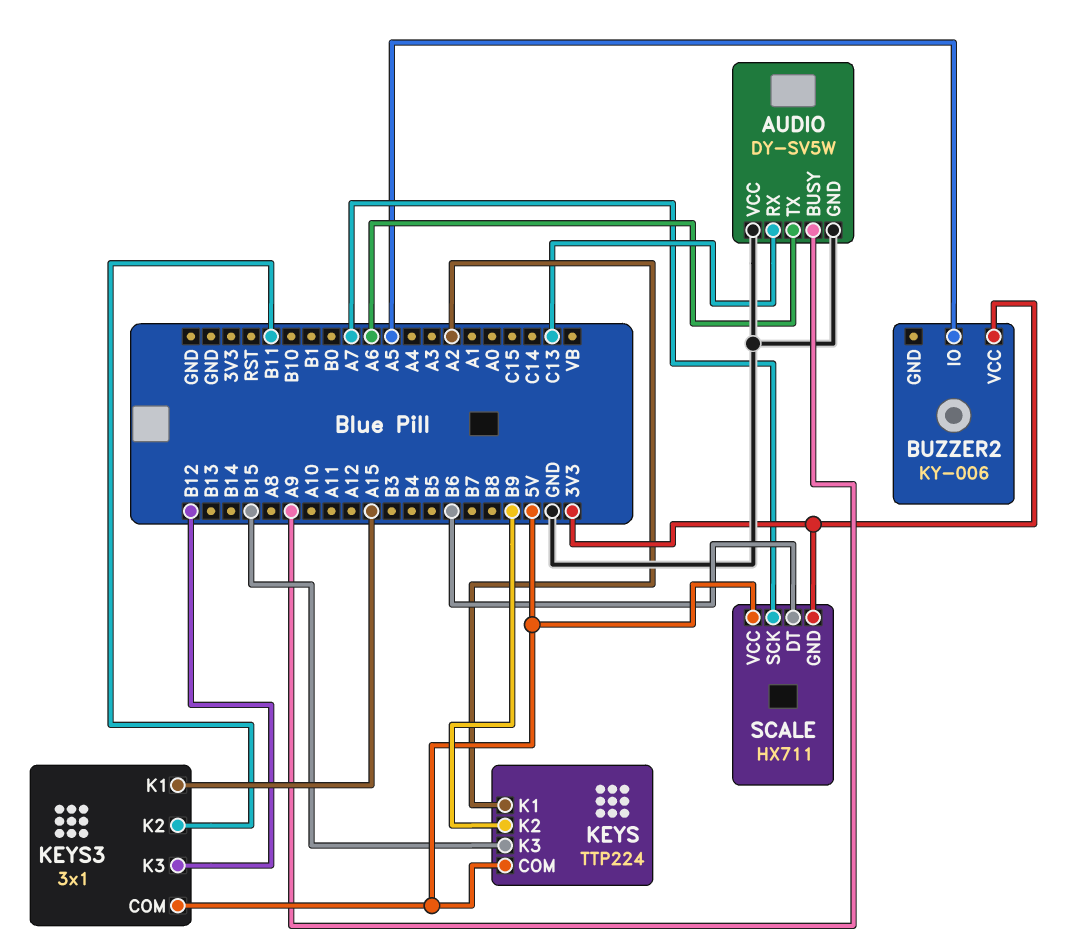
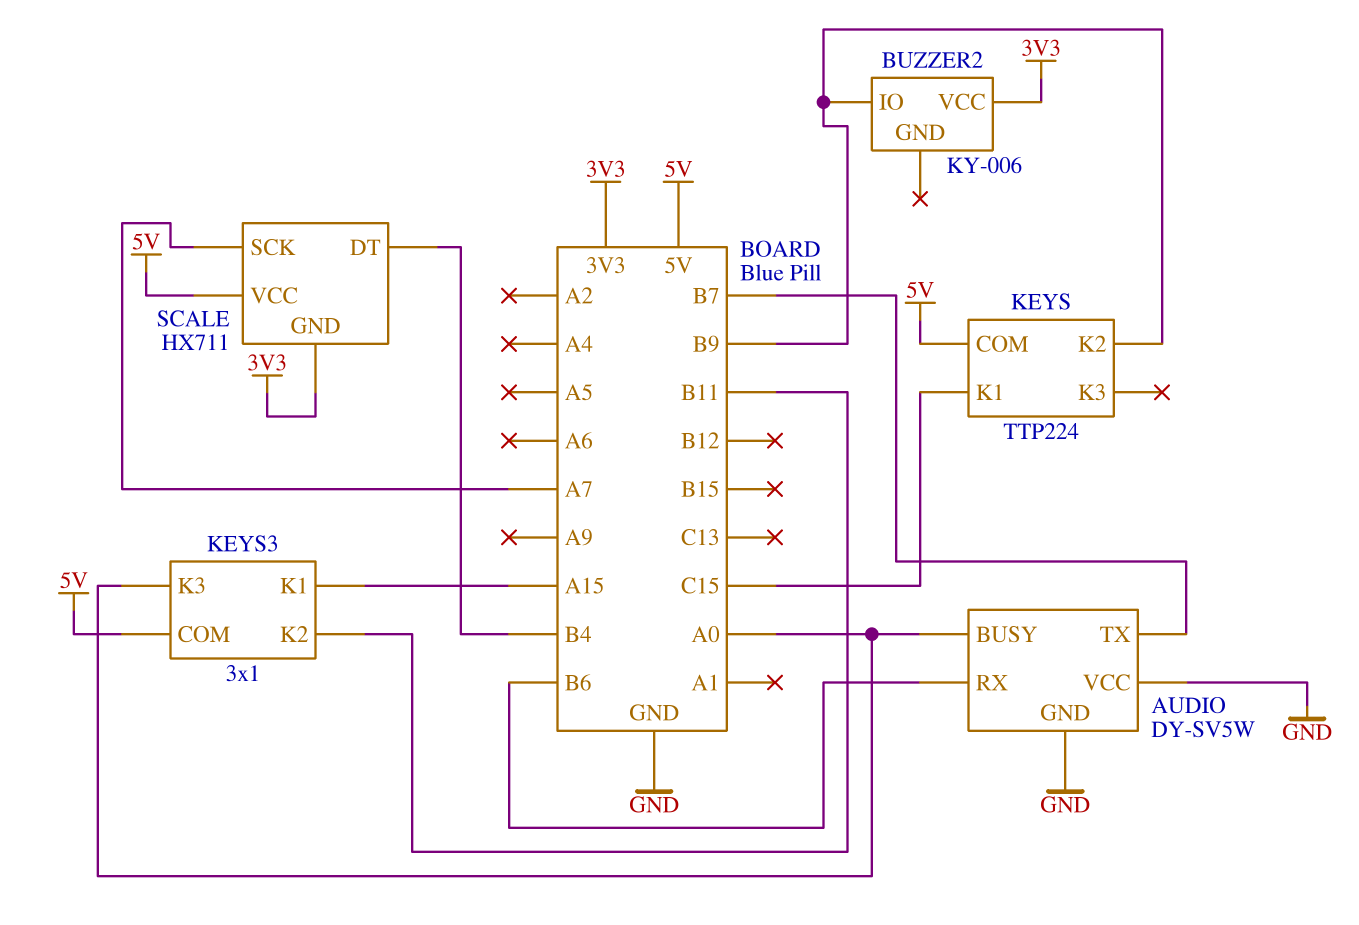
AUDIO pin BUSY: A9 -> A0
AUDIO pin RX: C13 -> B6
AUDIO pin TX: A6 -> B7
BUZZER2 pin IO: A5 -> B9
KEYS pin K1: A2 -> C15
KEYS pin K3: B15 -> none
KEYS3 pin K3: B12 -> A0
SCALE pin DT: B6 -> B4

